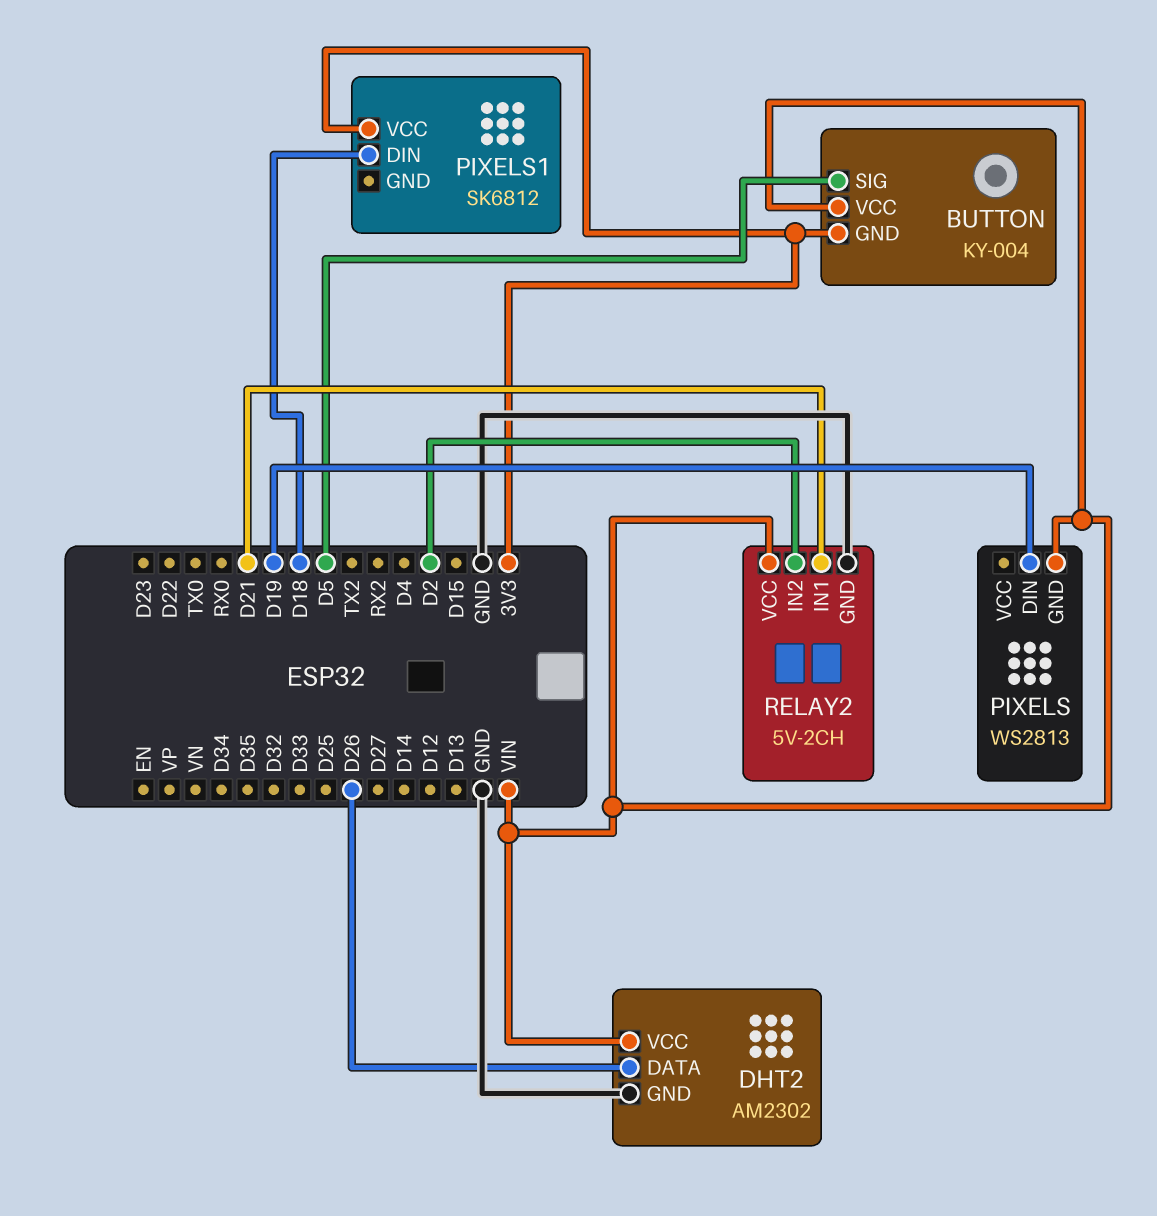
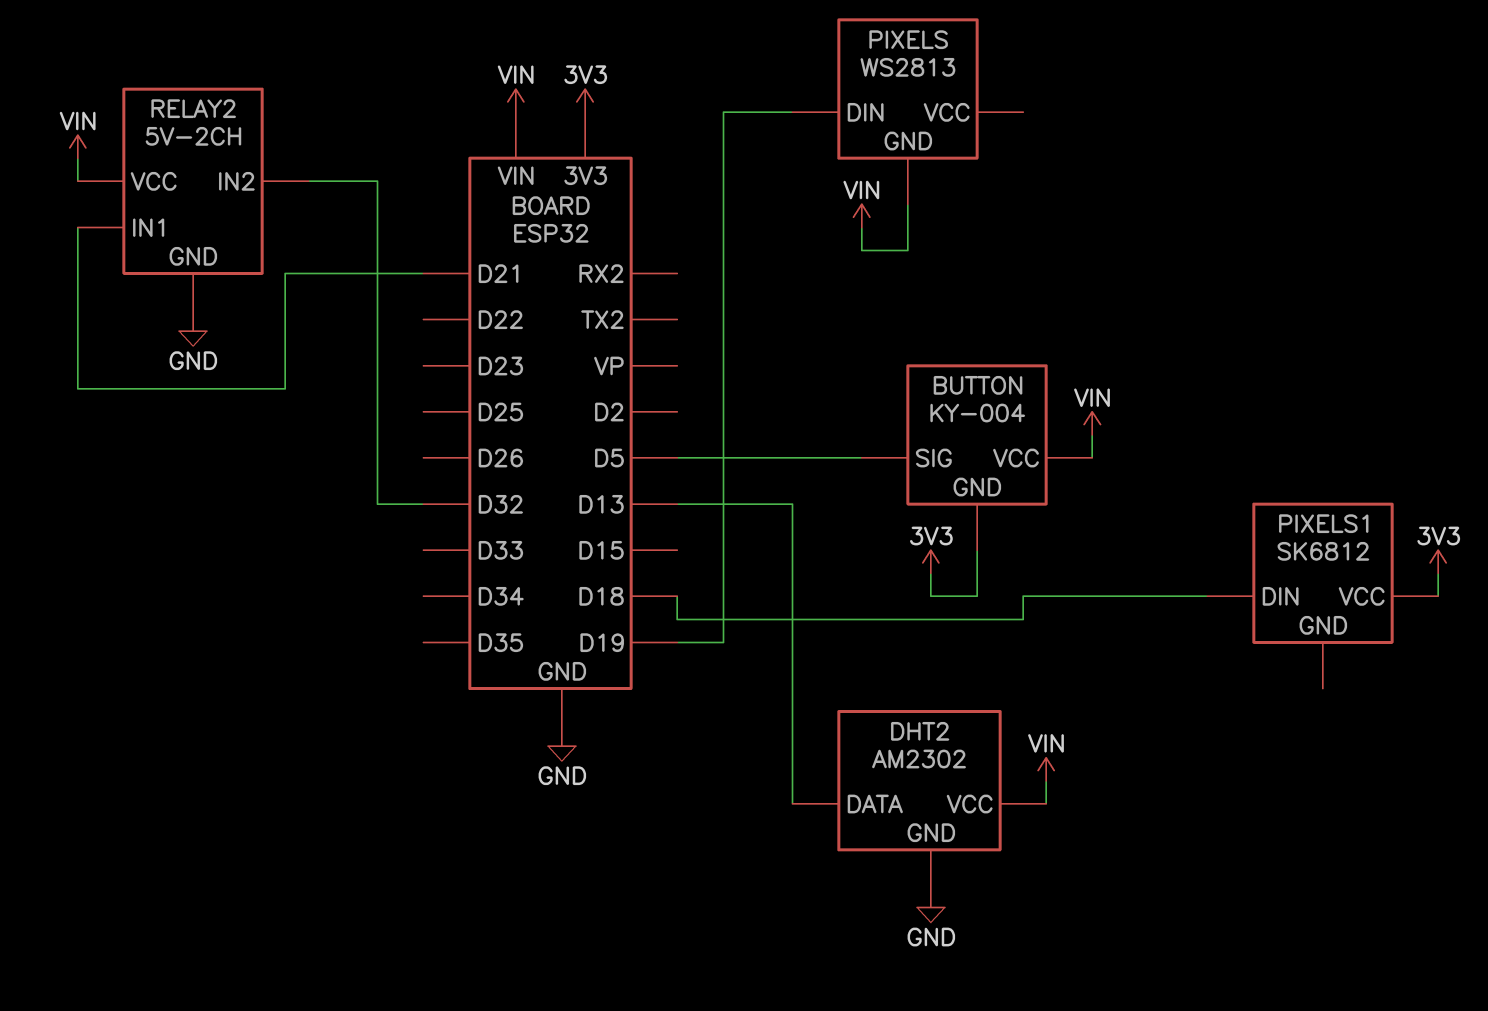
DHT2 pin DATA: D26 -> D13
RELAY2 pin IN2: D2 -> D32

